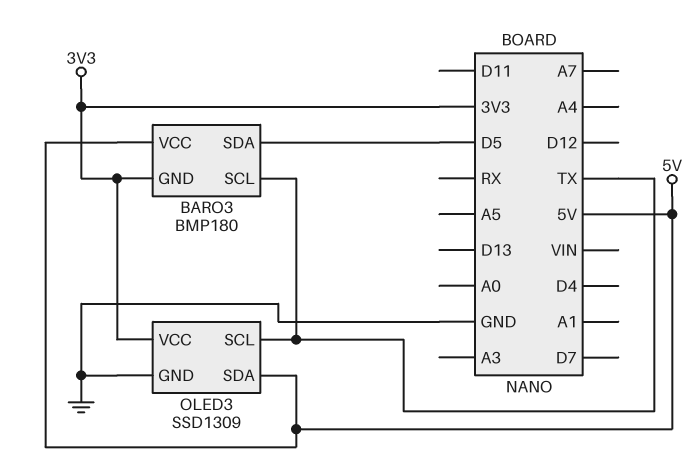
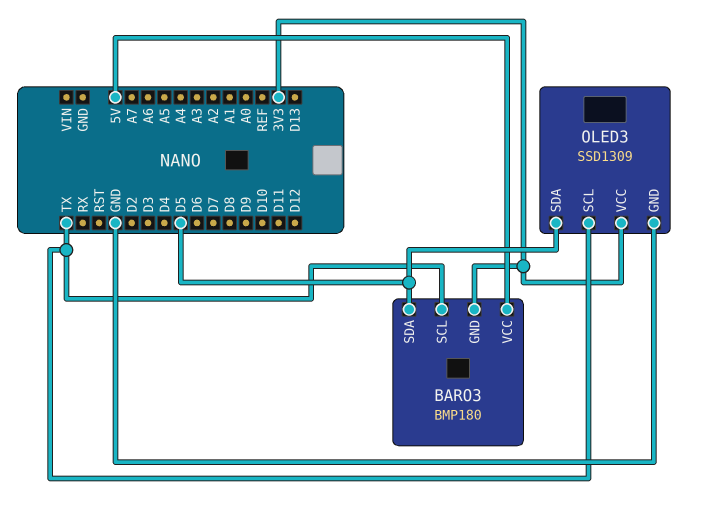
OLED3 pin SDA: 5V -> D5

